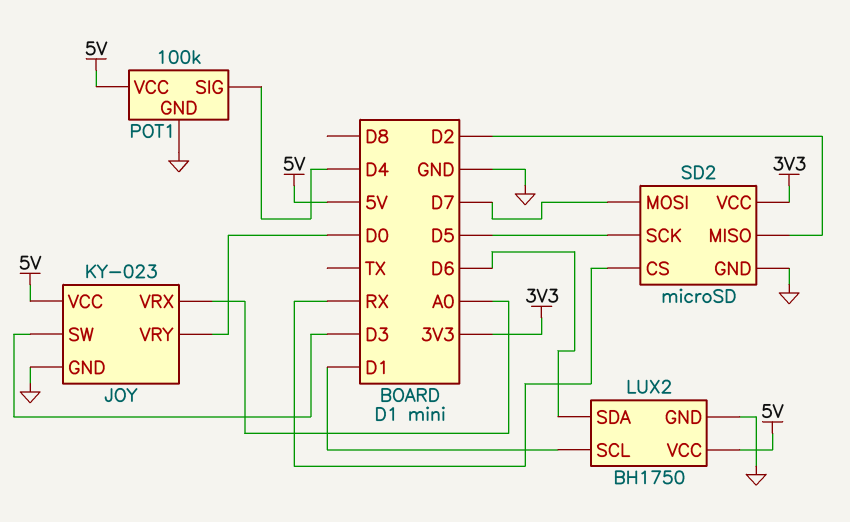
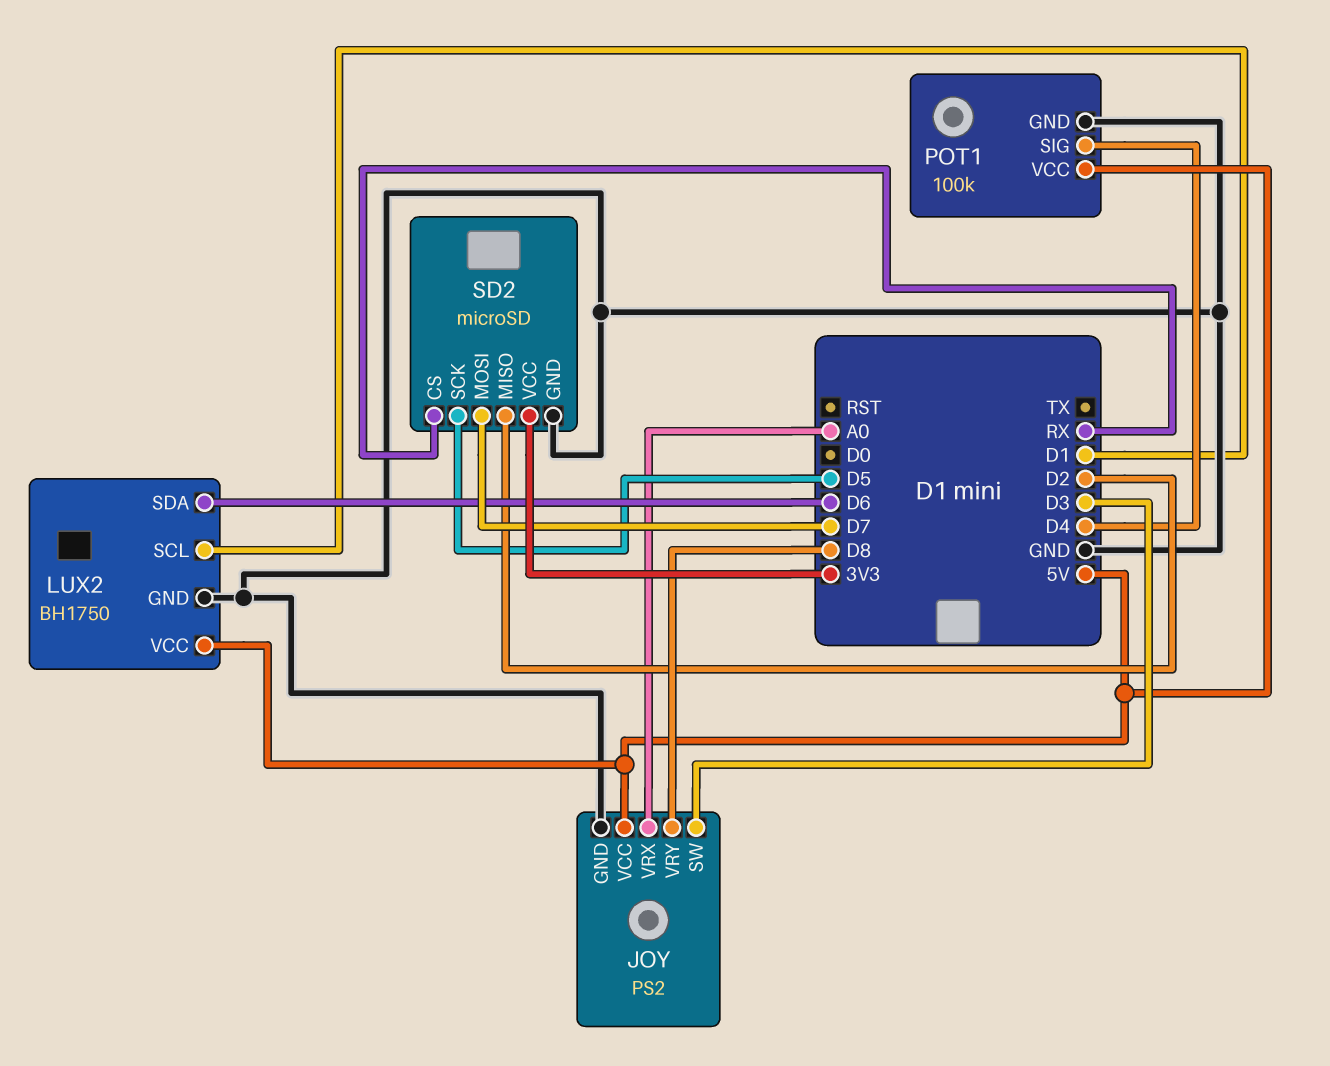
JOY: KY-023 -> PS2
JOY pin VRY: D0 -> D8

